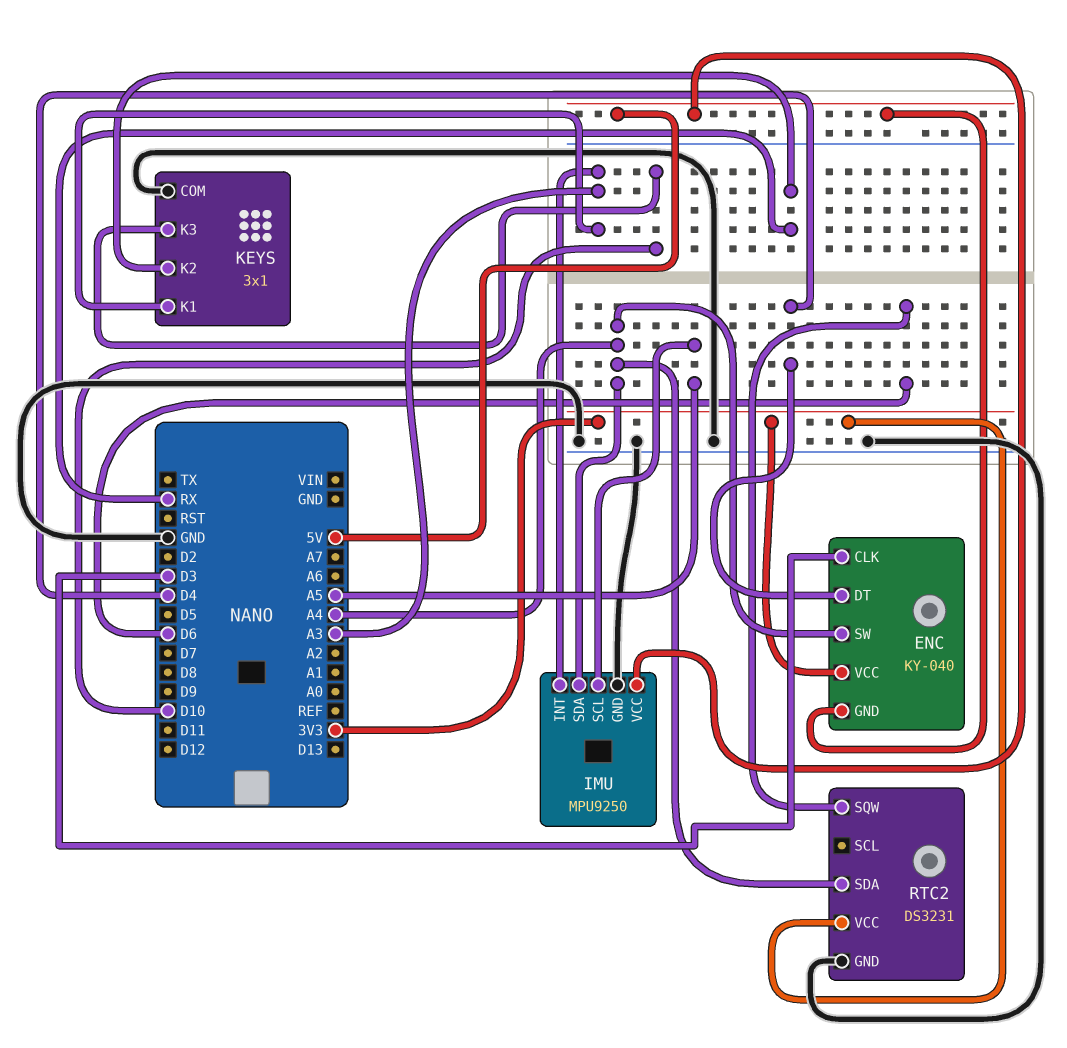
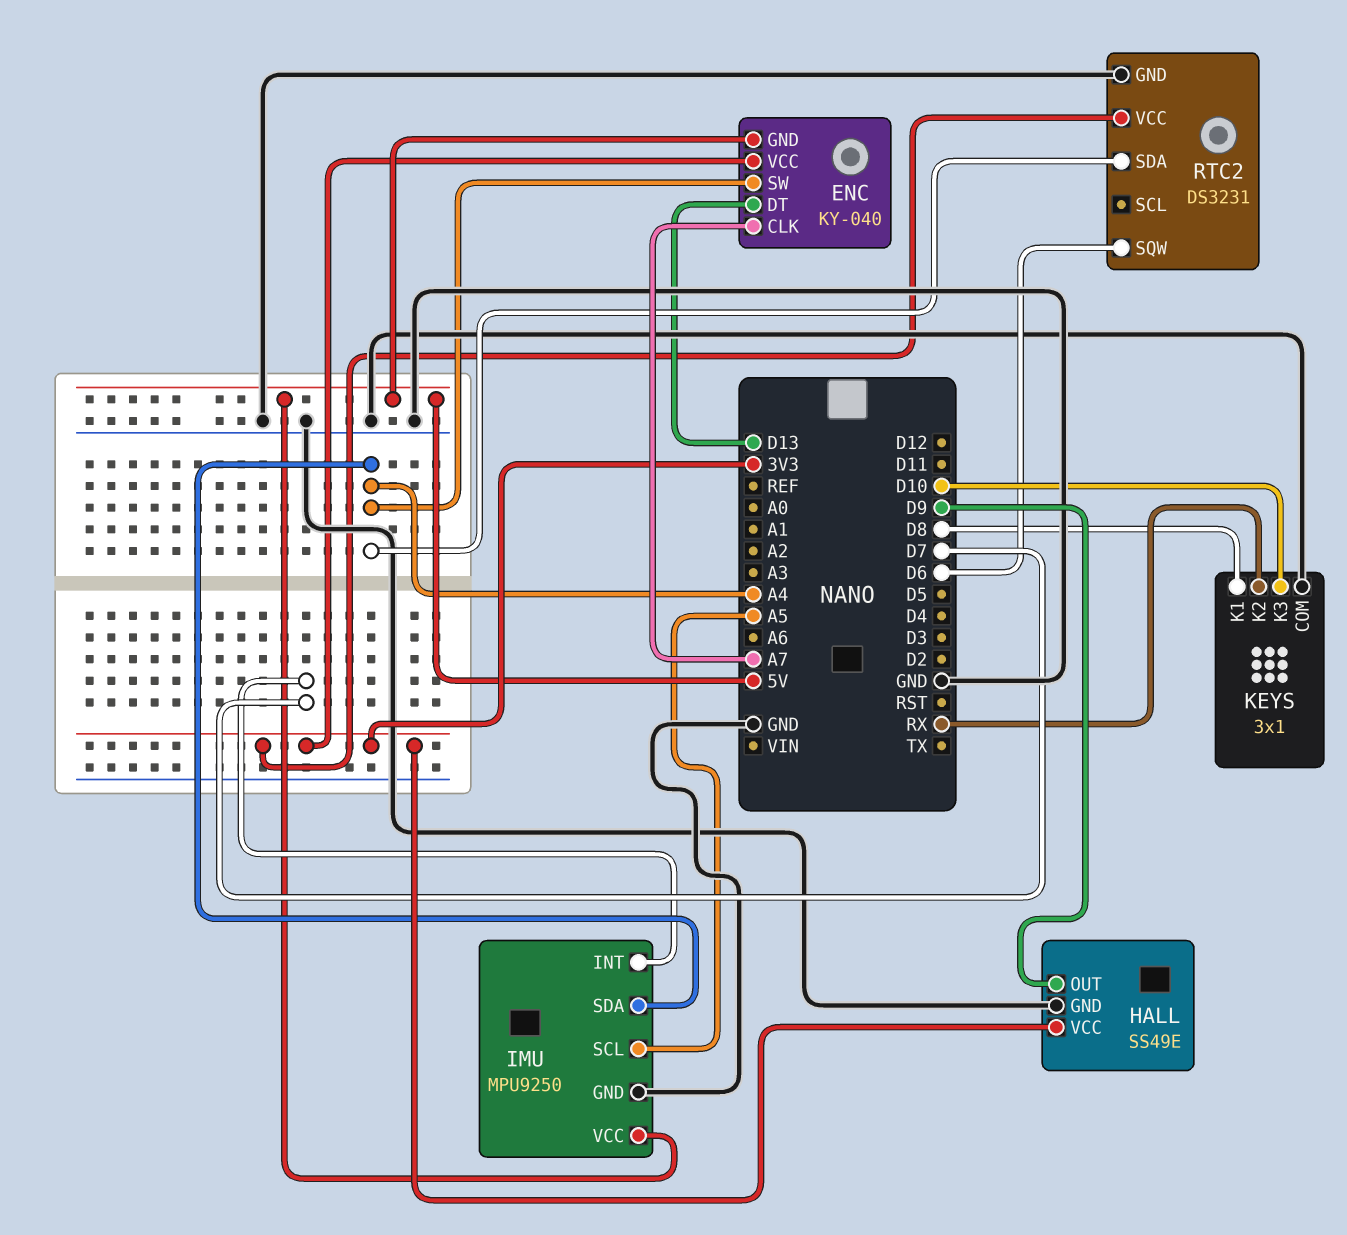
ENC pin CLK: D3 -> A7
ENC pin DT: D4 -> D13
HALL: none -> SS49E
HALL pin GND: none -> GND
HALL pin OUT: none -> D9
HALL pin VCC: none -> 3V3
IMU pin INT: A3 -> D7
KEYS pin K1: A3 -> D8

